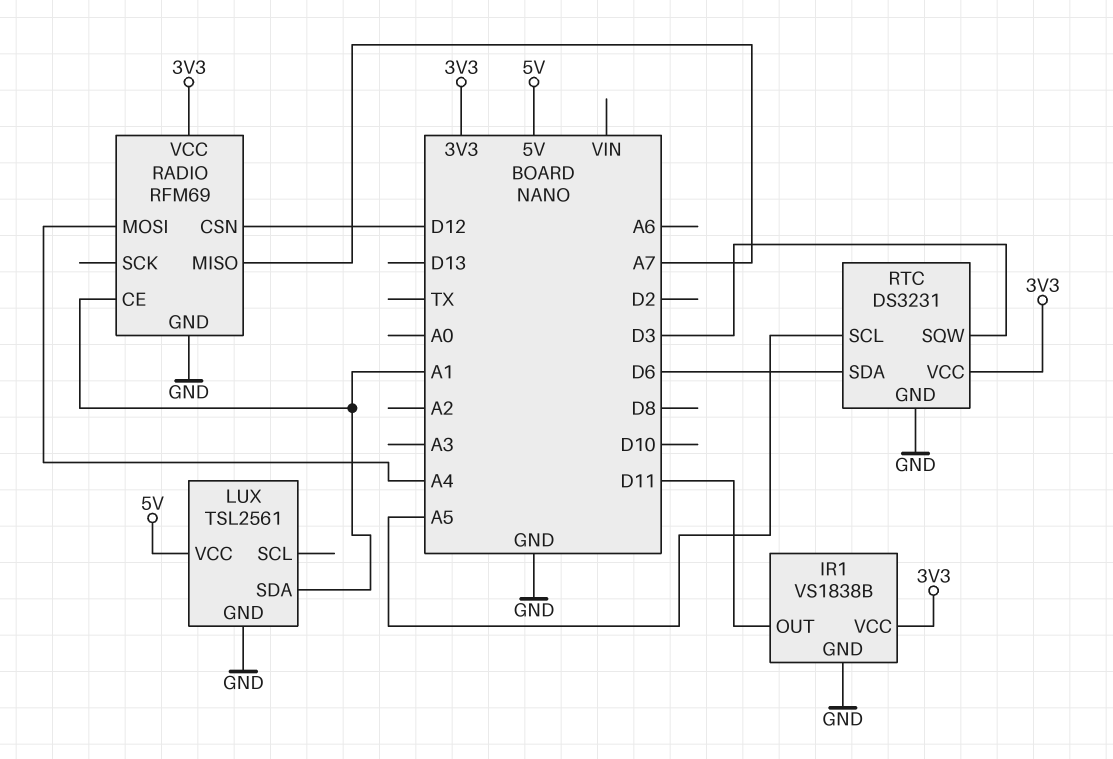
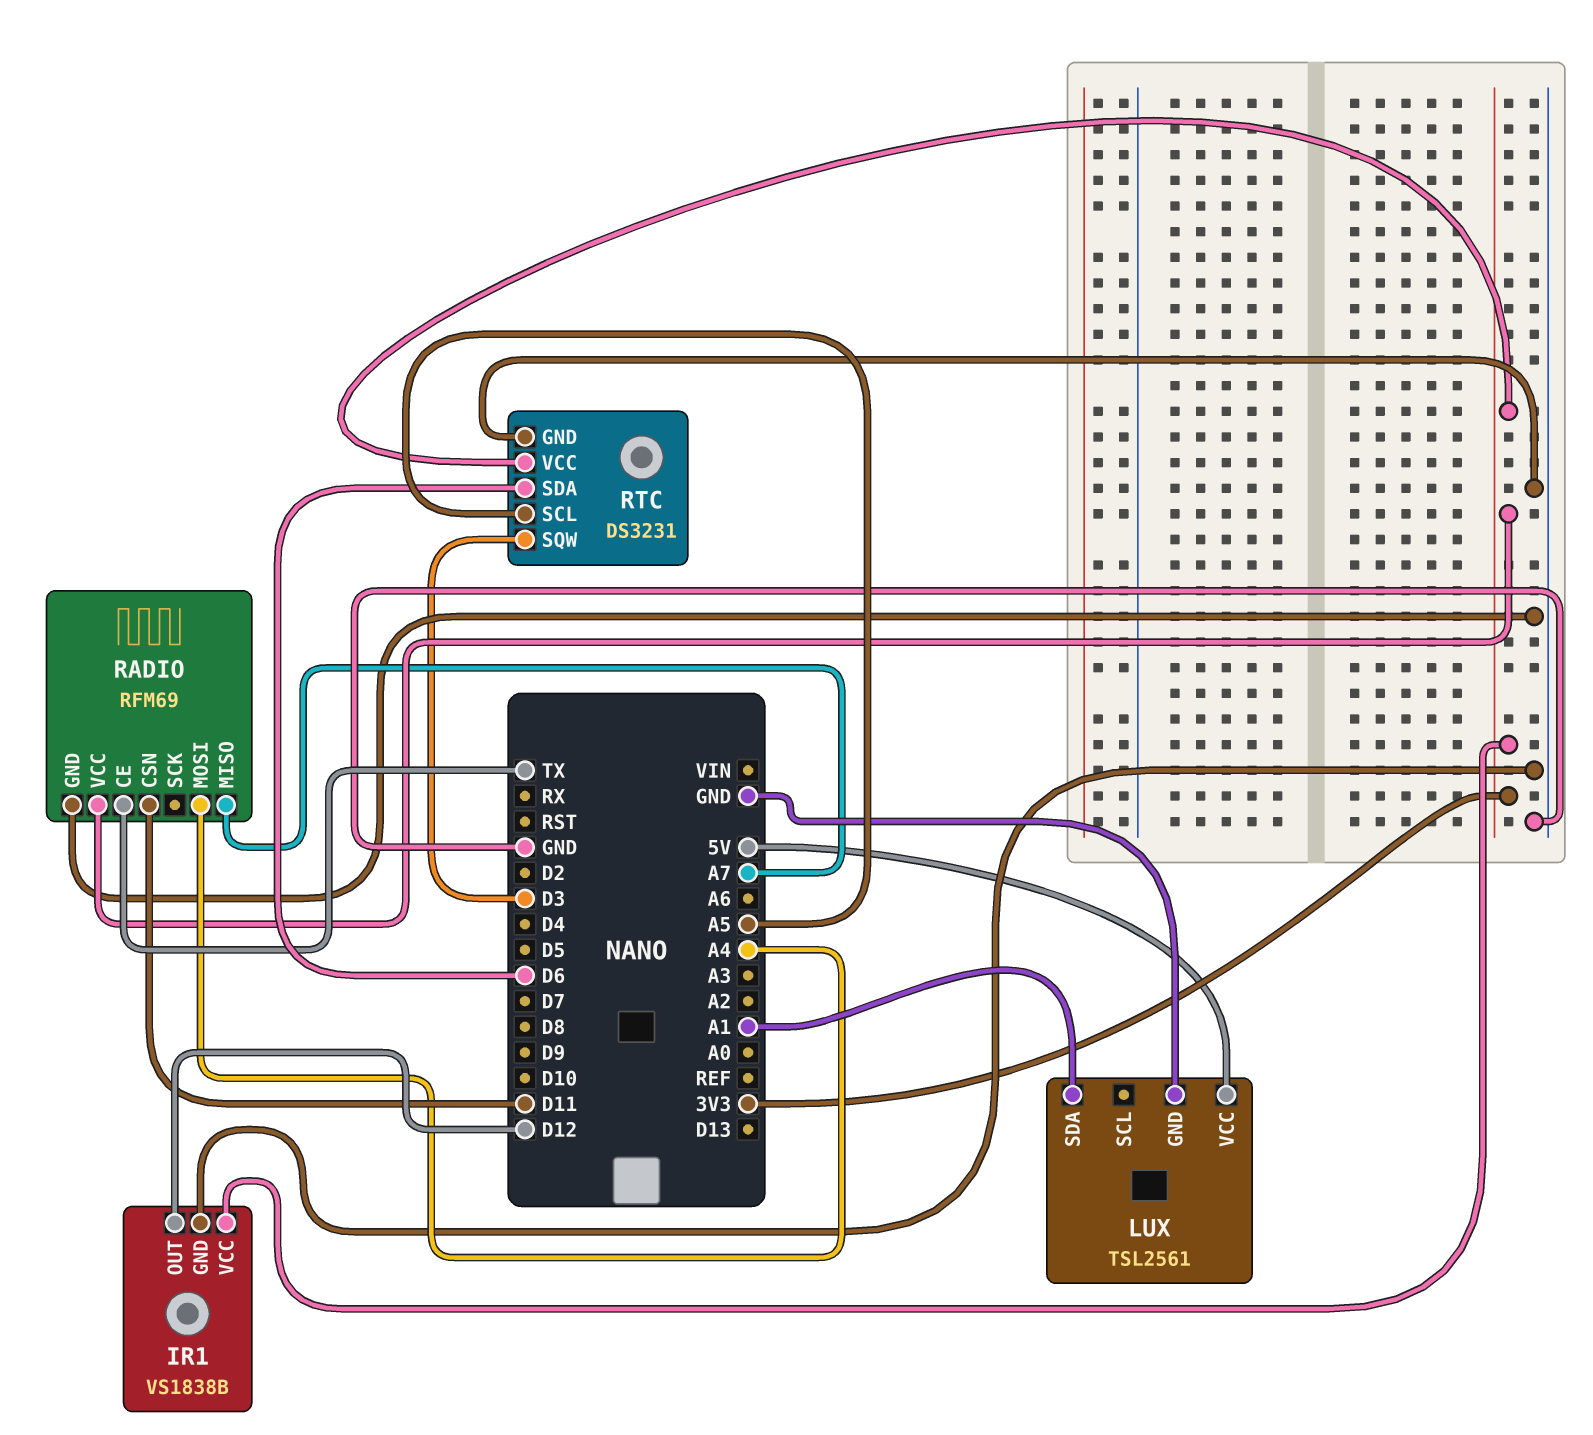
IR1 pin OUT: D11 -> D12
RADIO pin CE: A1 -> TX
RADIO pin CSN: D12 -> D11

